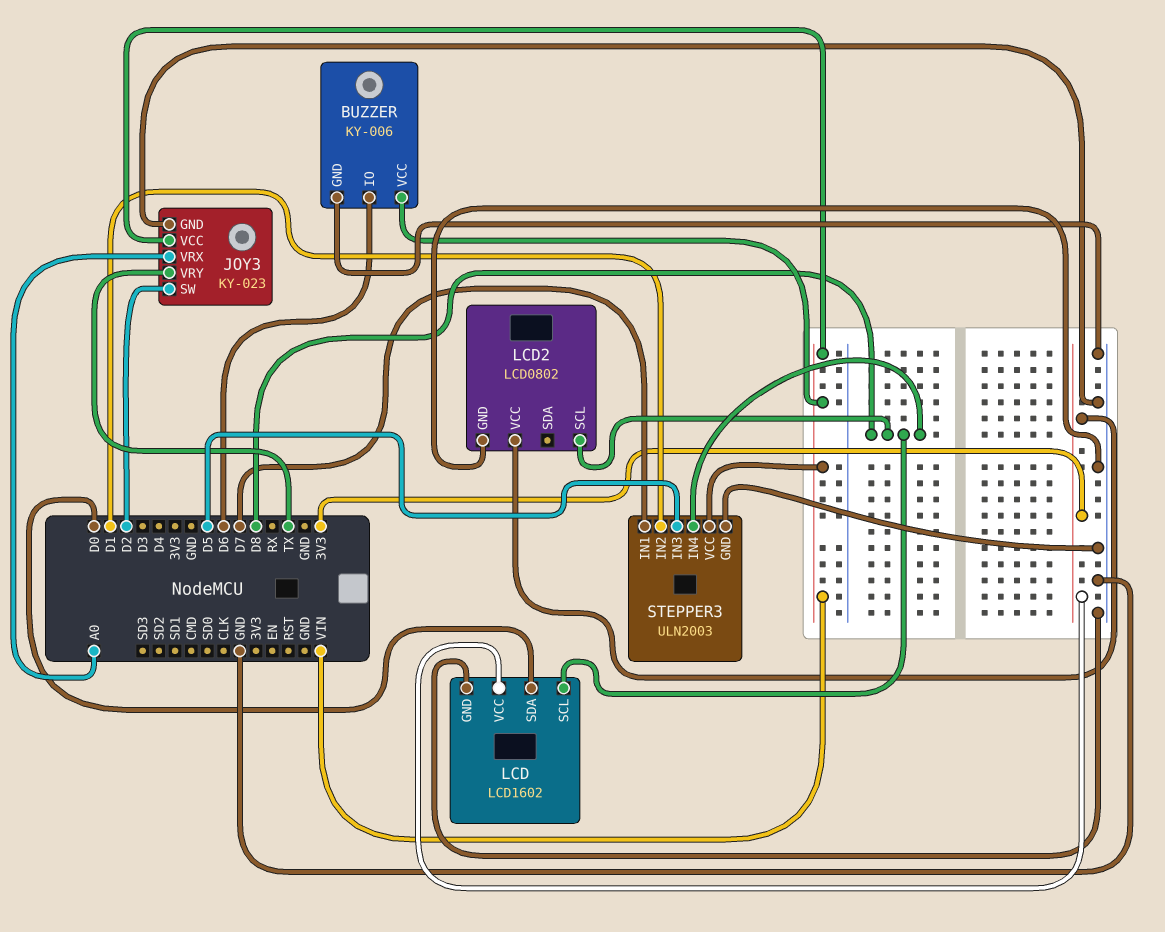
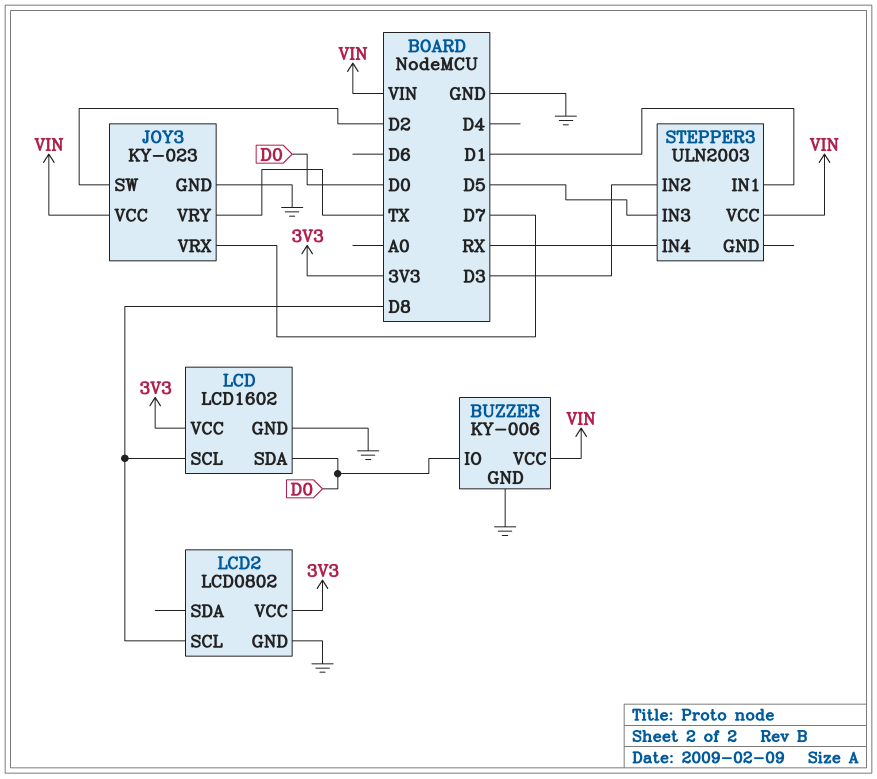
BUZZER pin IO: D6 -> D0
JOY3 pin VRX: A0 -> D7
STEPPER3 pin GND: GND -> none
STEPPER3 pin IN1: D7 -> D1
STEPPER3 pin IN2: D1 -> D3
STEPPER3 pin IN4: D8 -> RX

